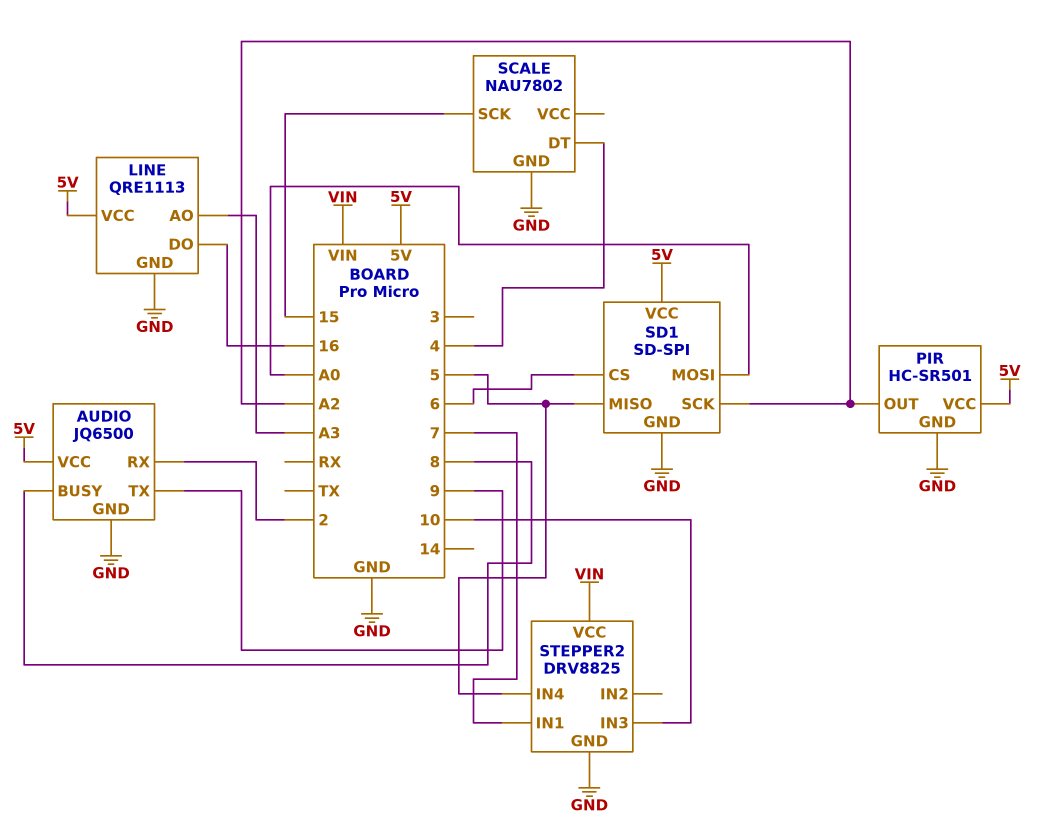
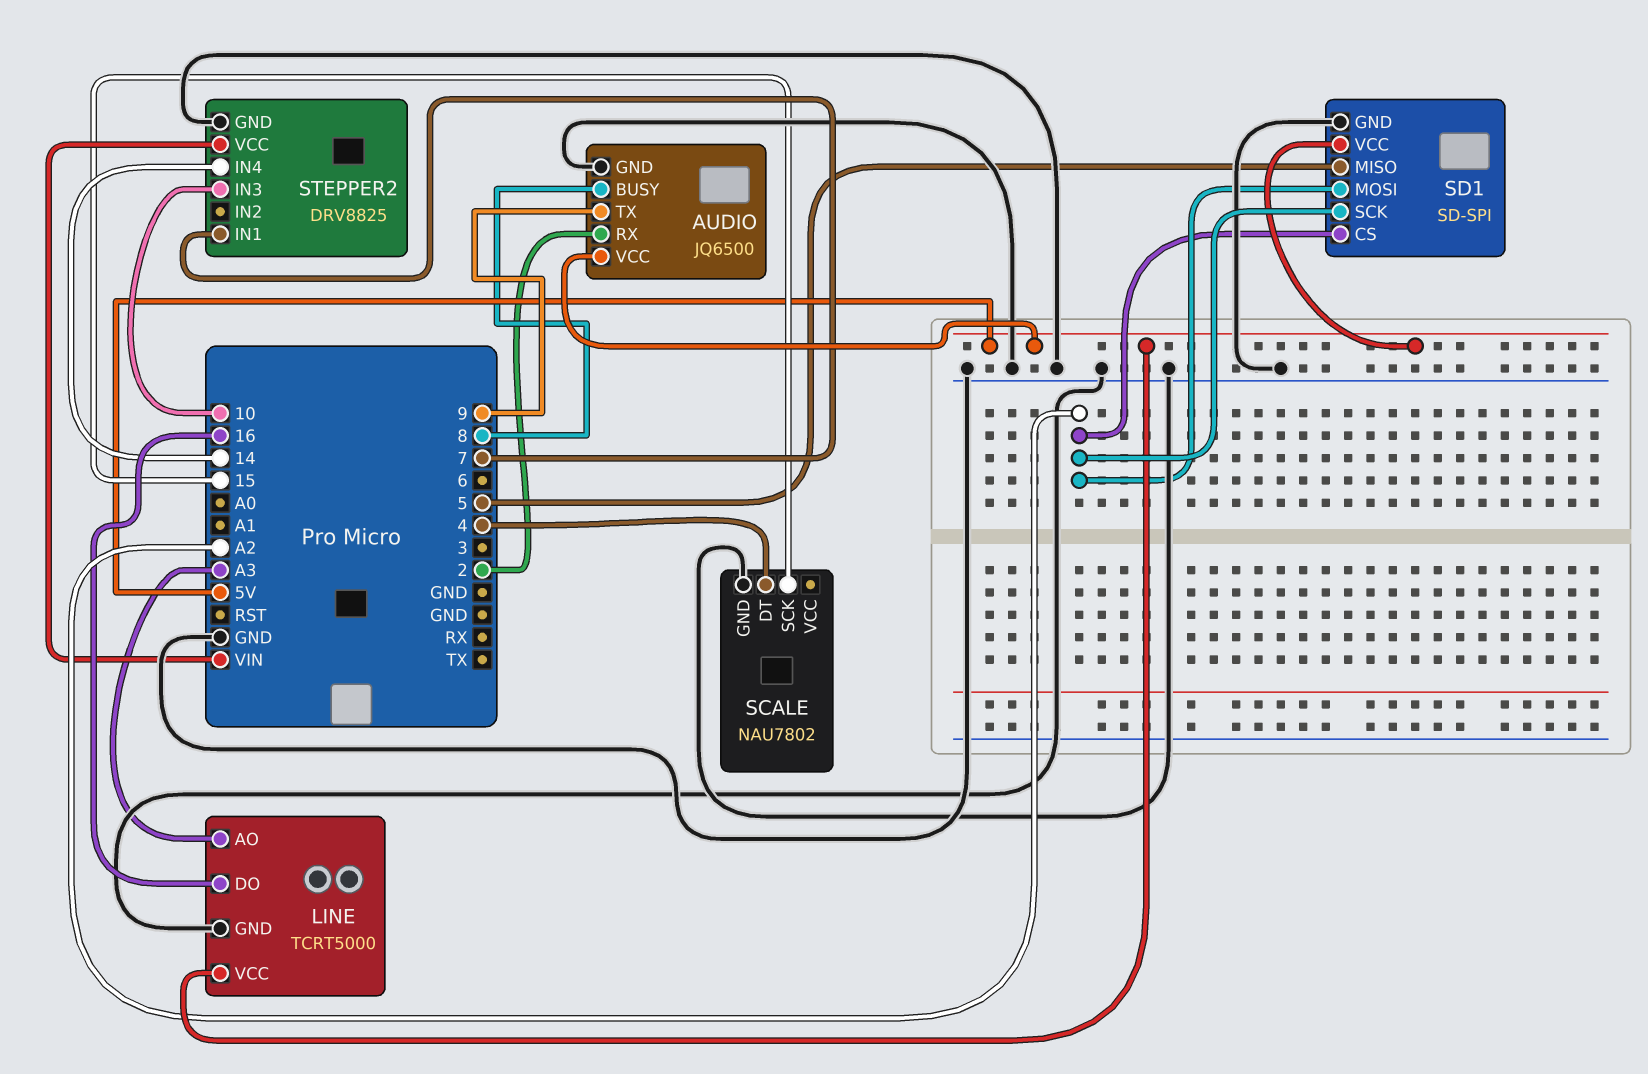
LINE: QRE1113 -> TCRT5000
PIR: HC-SR501 -> none
PIR pin GND: GND -> none
PIR pin OUT: A2 -> none
PIR pin VCC: 5V -> none
SD1 pin CS: 6 -> A2
SD1 pin MOSI: A0 -> A2
STEPPER2 pin IN4: 5 -> 14

